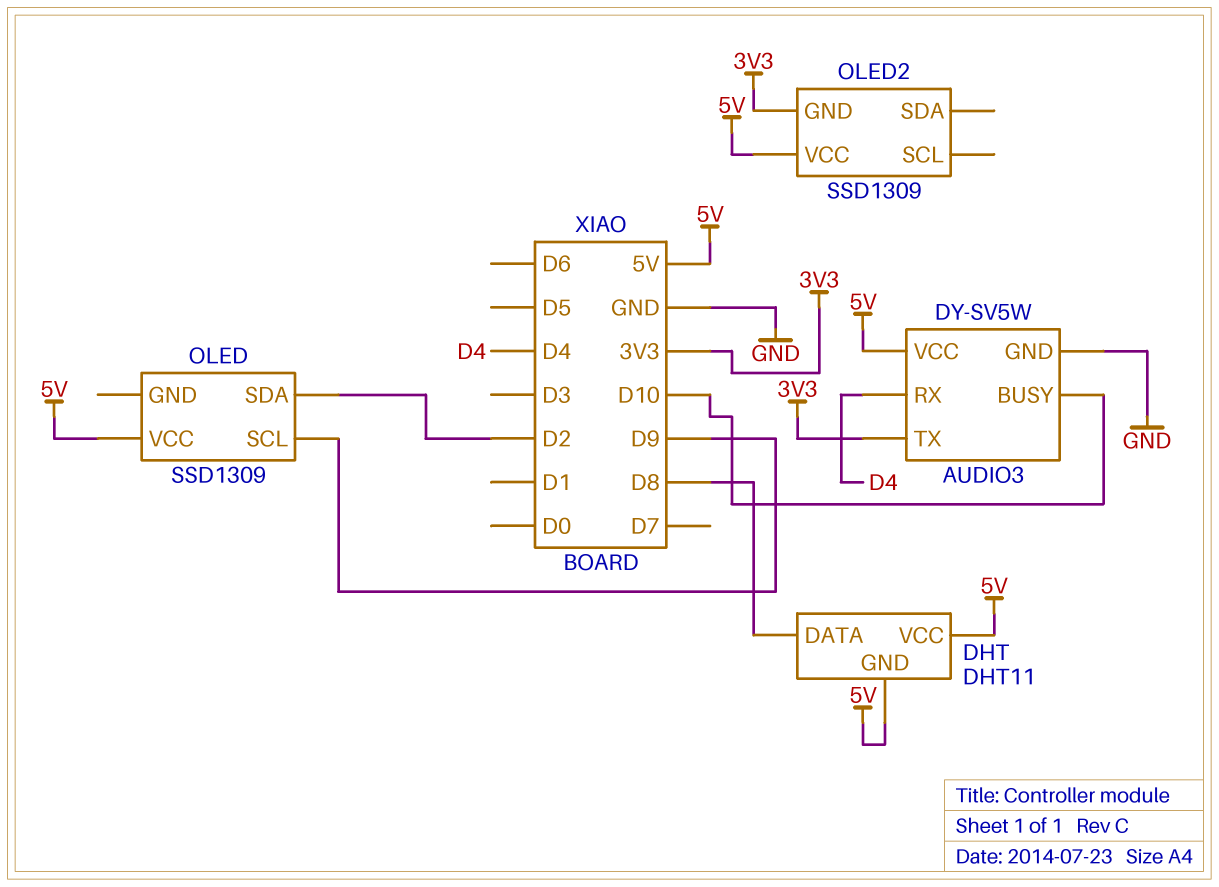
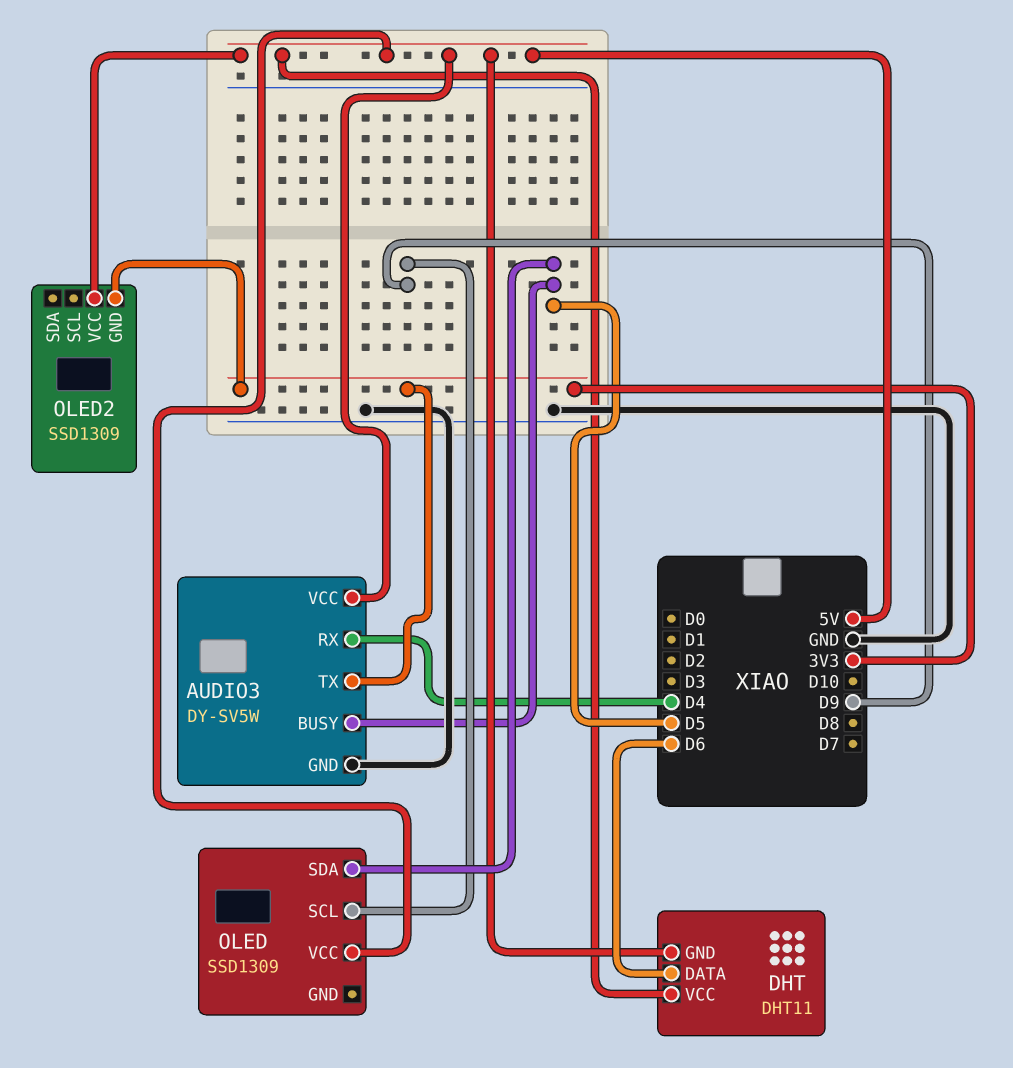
AUDIO3 pin BUSY: D10 -> D5
DHT pin DATA: D8 -> D6
OLED pin SDA: D2 -> D5

